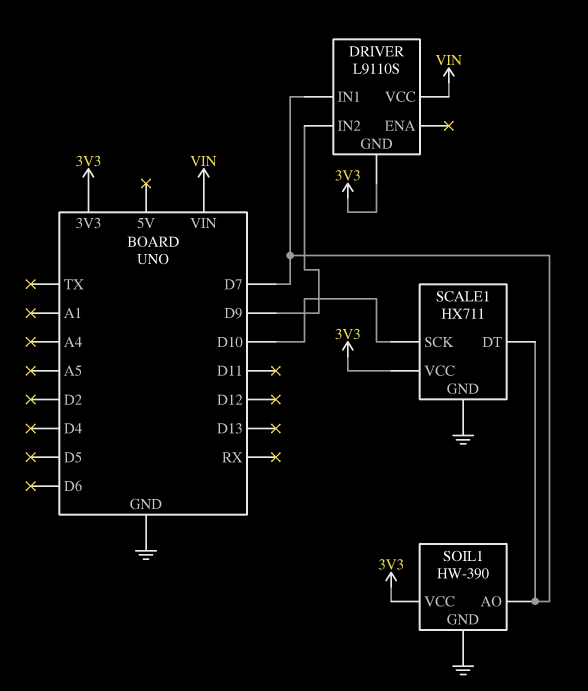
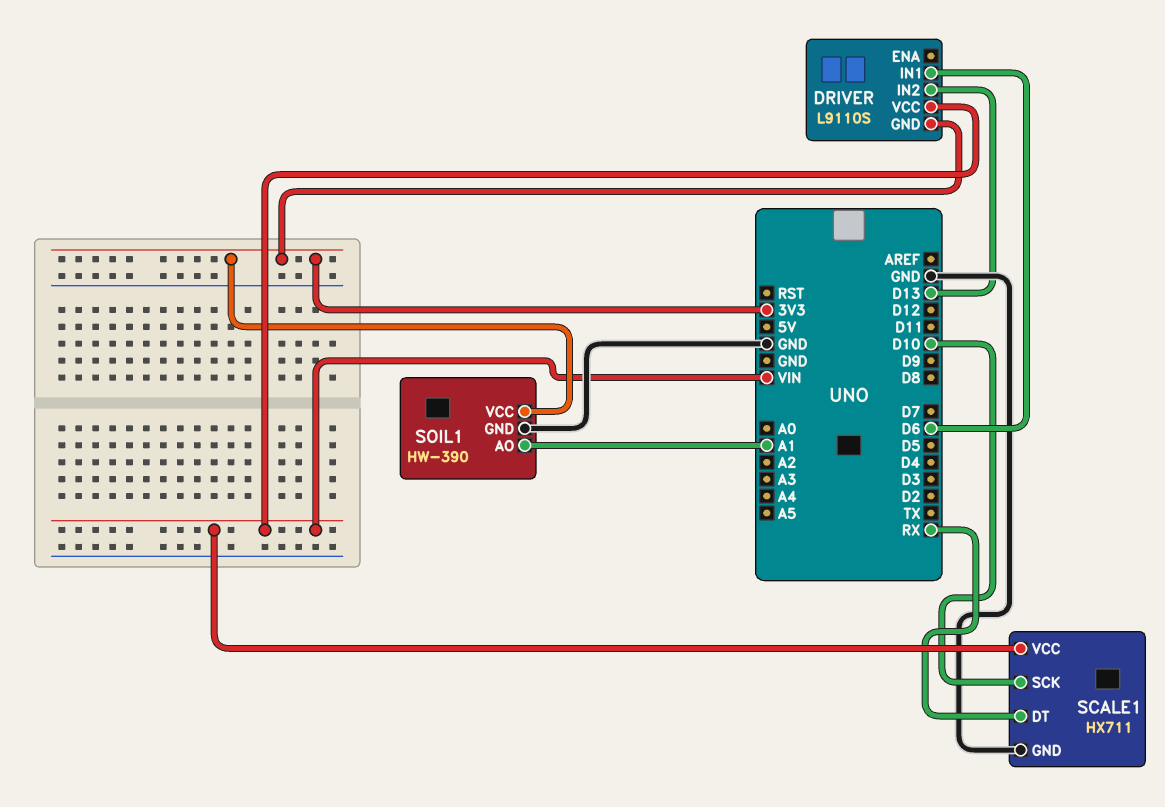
DRIVER pin IN1: D7 -> D6
DRIVER pin IN2: D9 -> D13
SCALE1 pin DT: D7 -> RX
SCALE1 pin VCC: 3V3 -> VIN
SOIL1 pin AO: D7 -> A1

